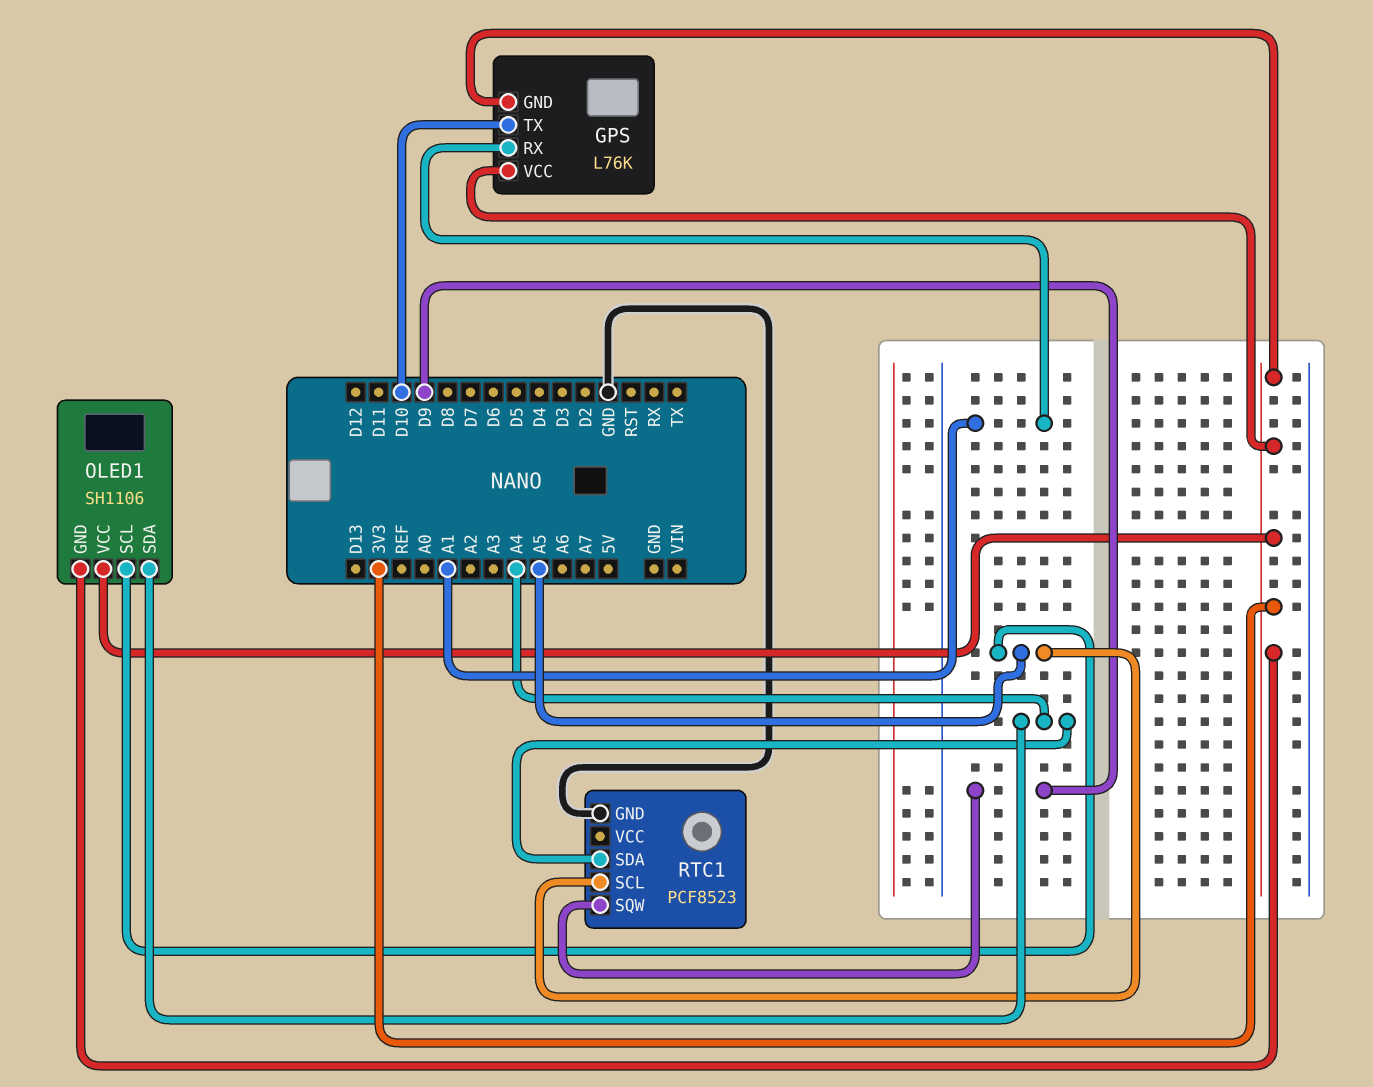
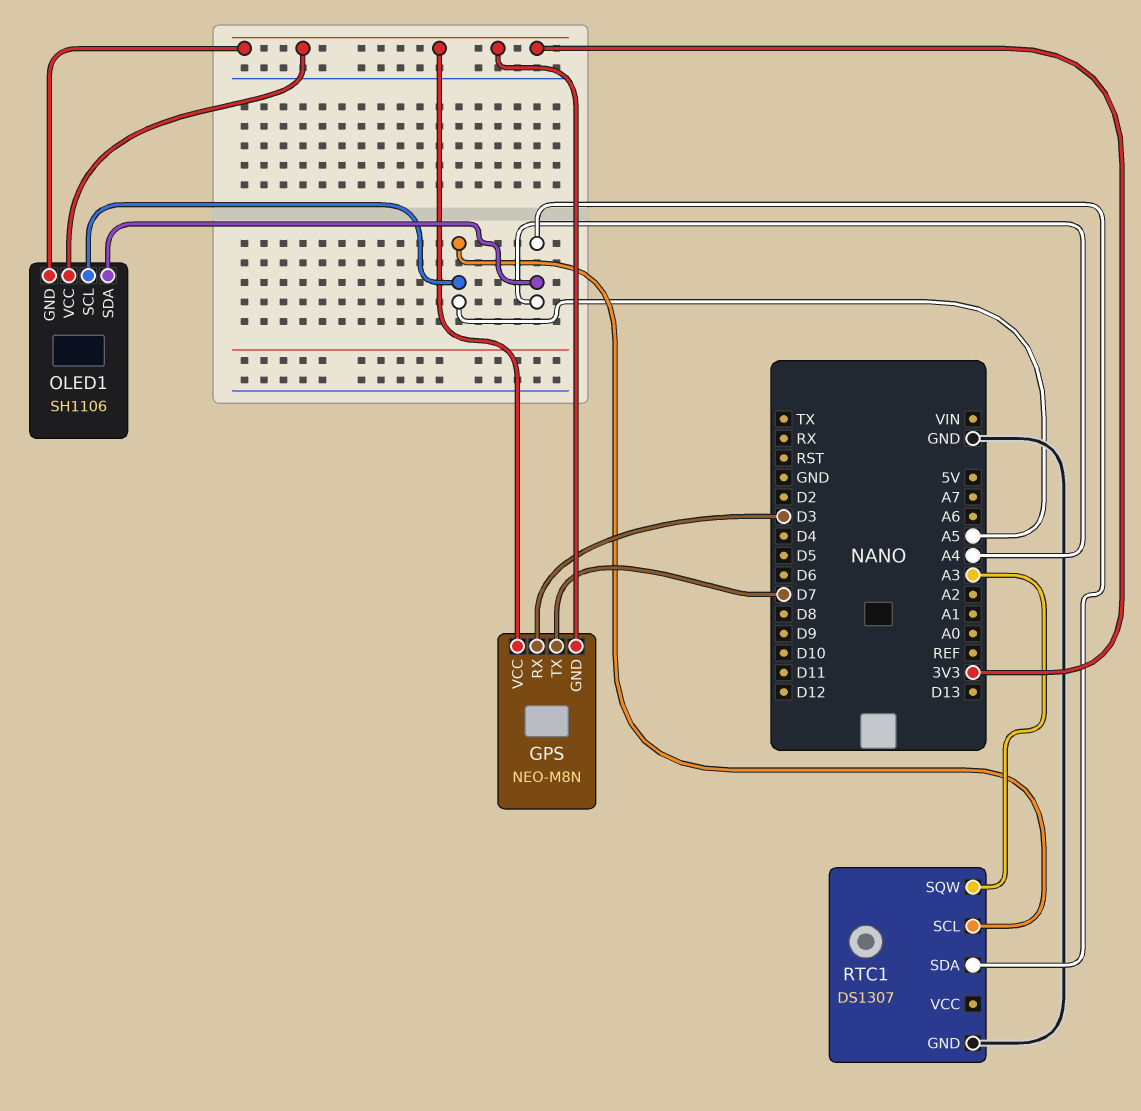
GPS: L76K -> NEO-M8N
GPS pin RX: A1 -> D3
GPS pin TX: D10 -> D7
RTC1: PCF8523 -> DS1307
RTC1 pin SQW: D9 -> A3

